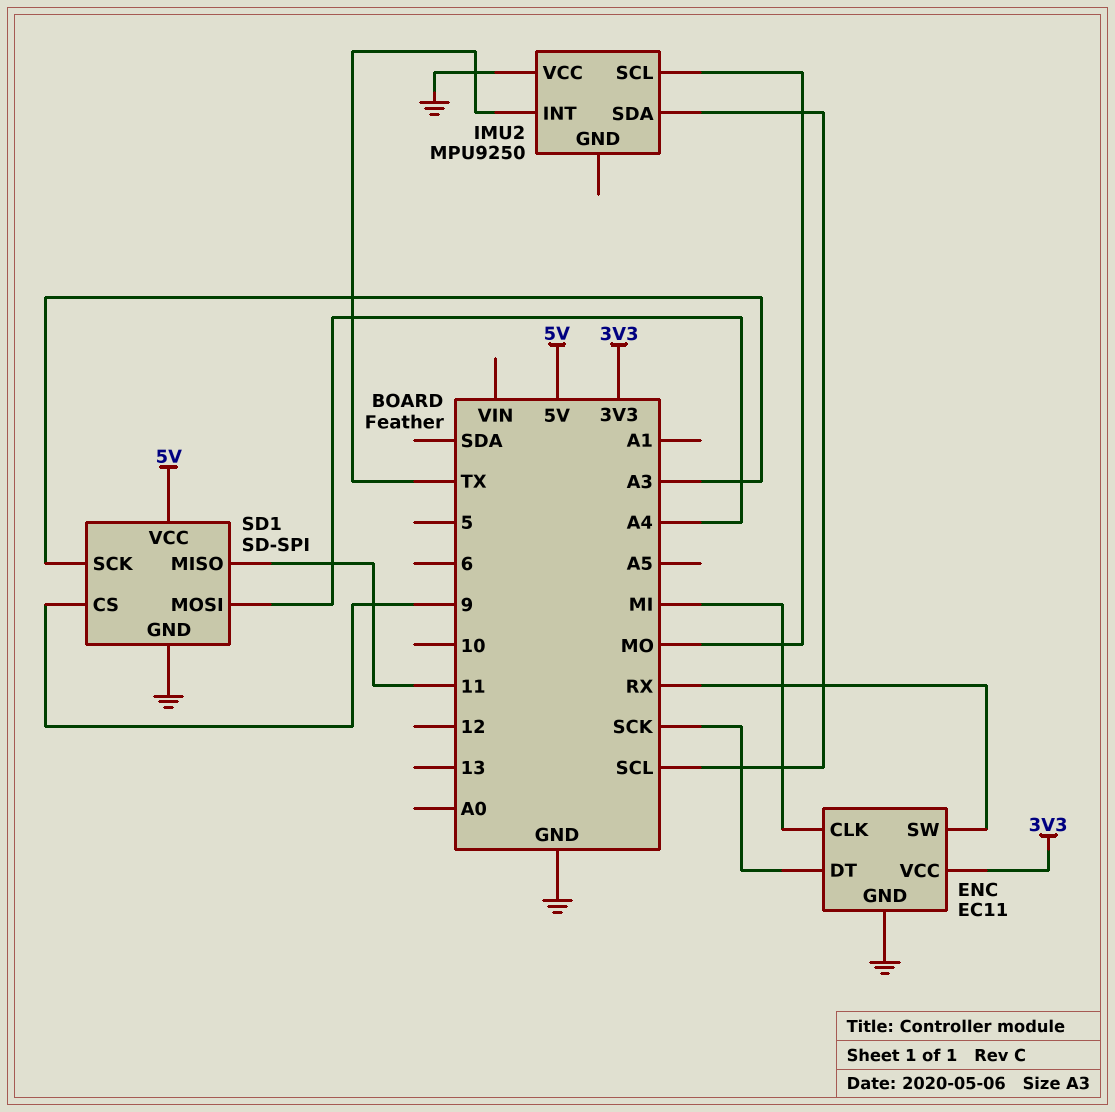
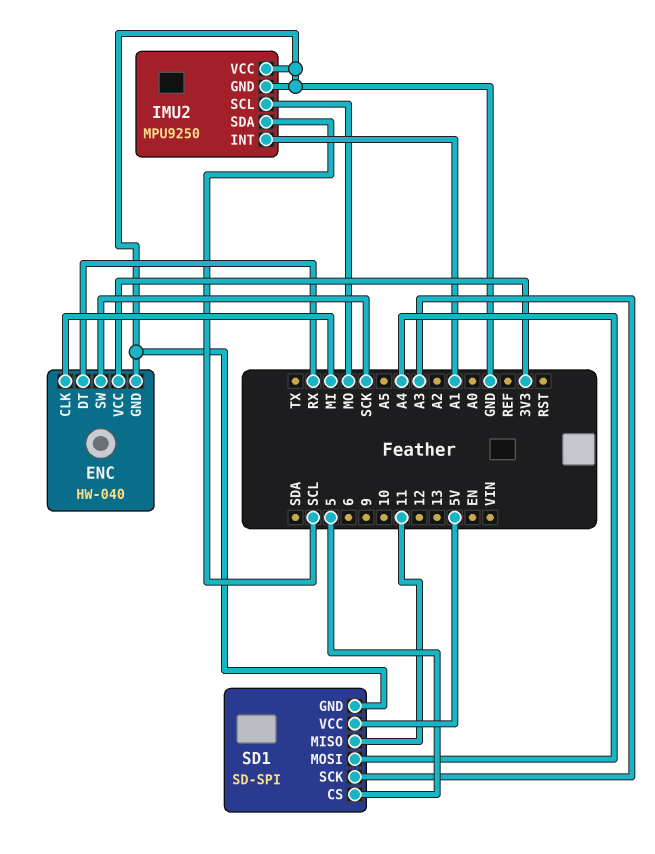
ENC: EC11 -> HW-040
ENC pin DT: SCK -> RX
ENC pin SW: RX -> SCK
IMU2 pin GND: none -> GND
IMU2 pin INT: TX -> A1
SD1 pin CS: 9 -> 5

